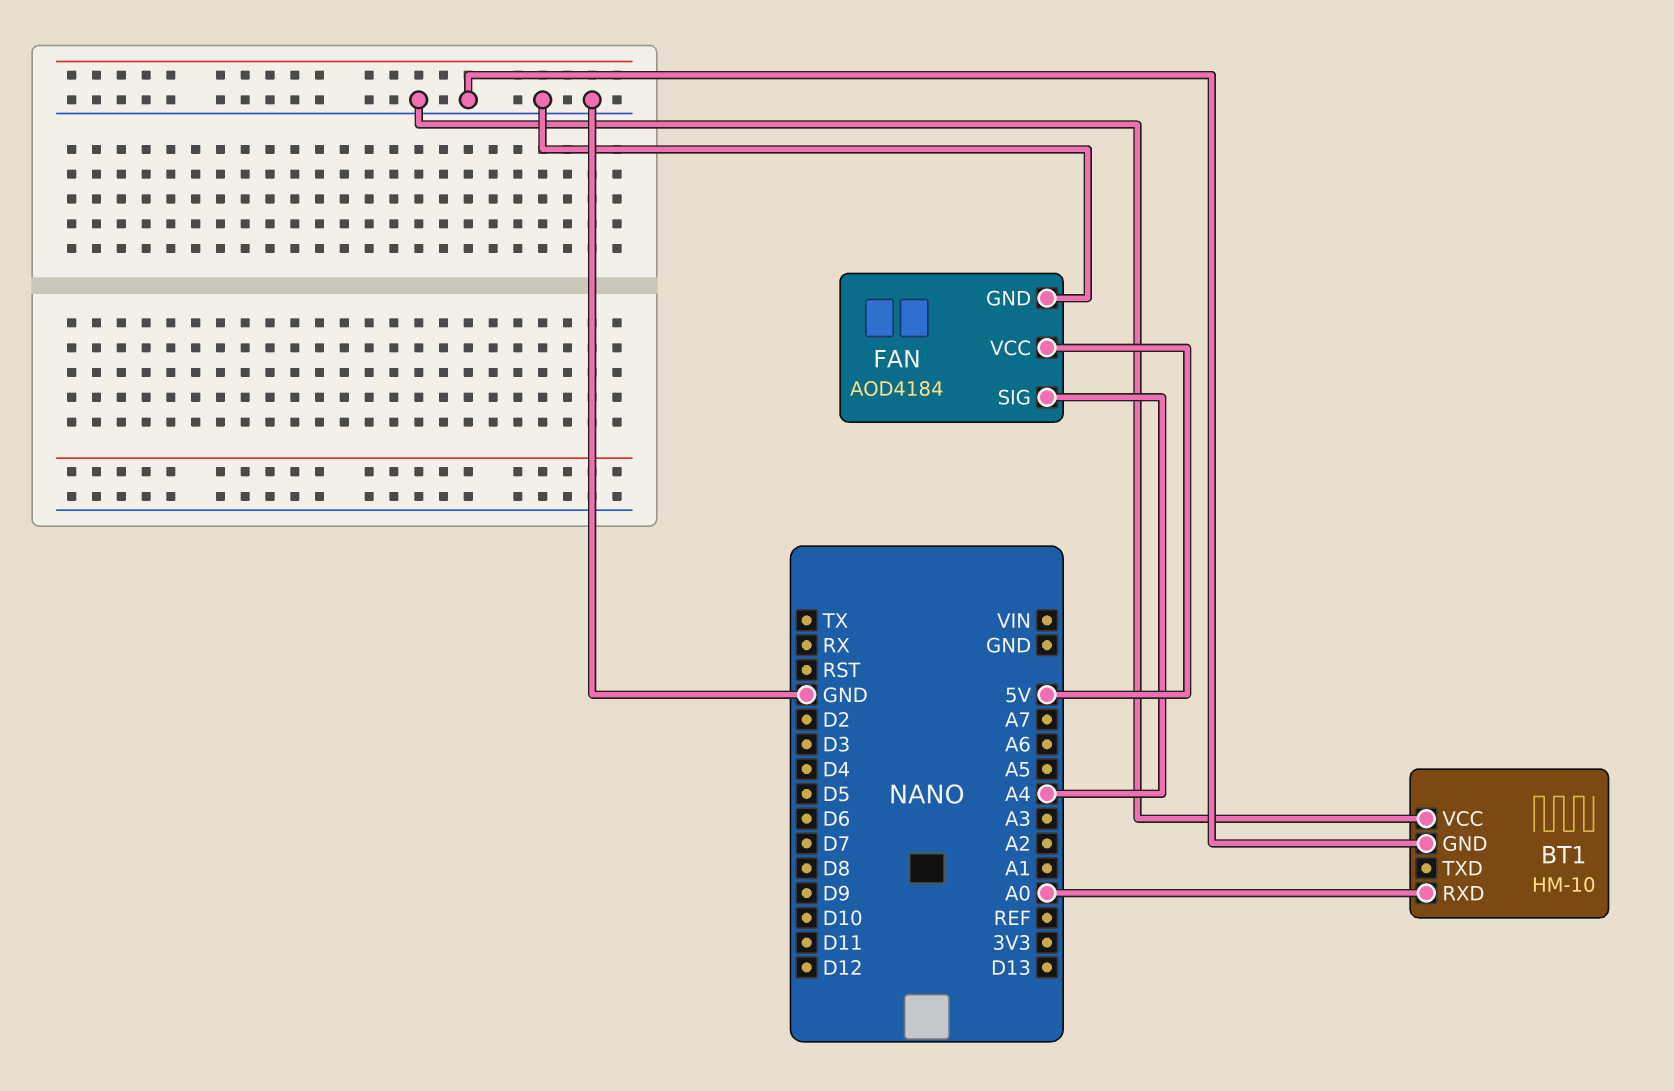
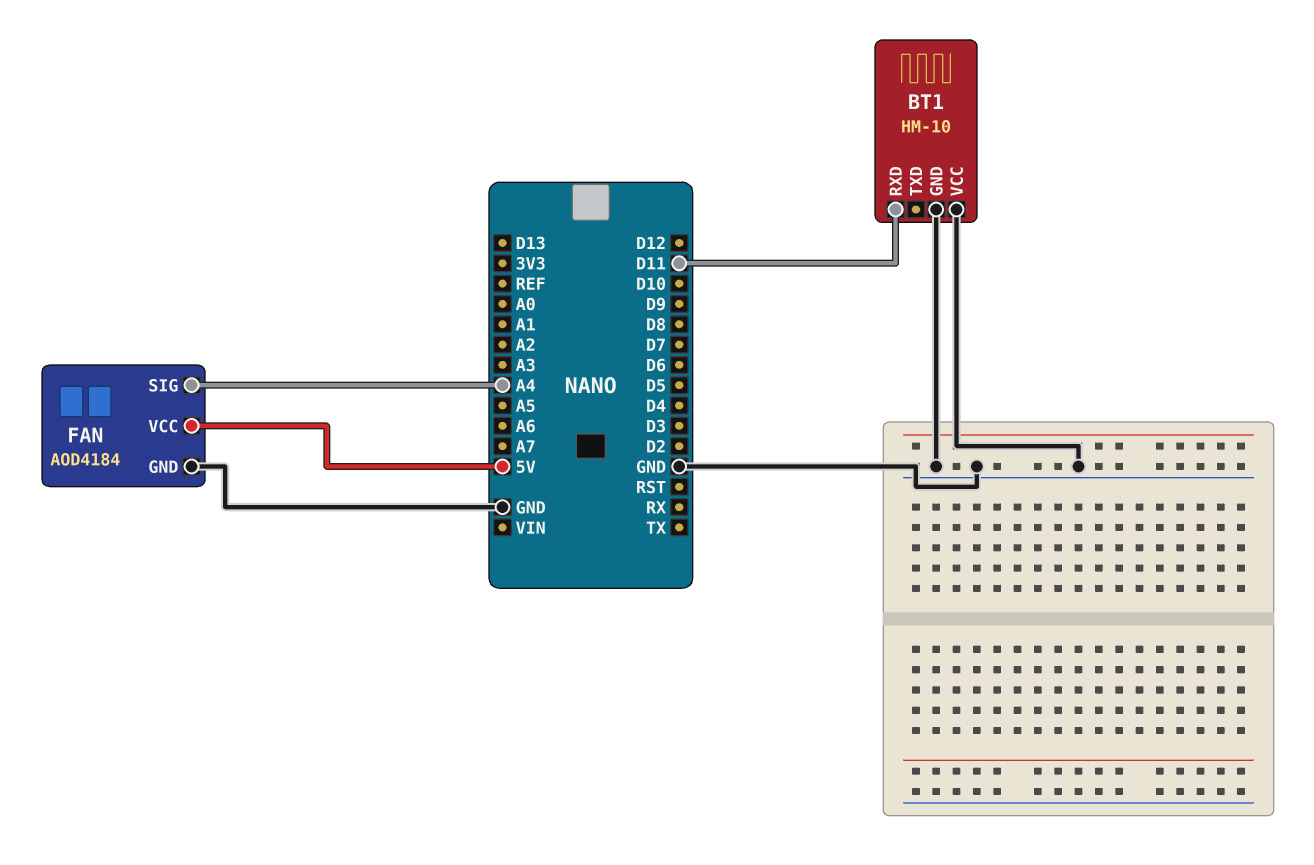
BT1 pin RXD: A0 -> D11

